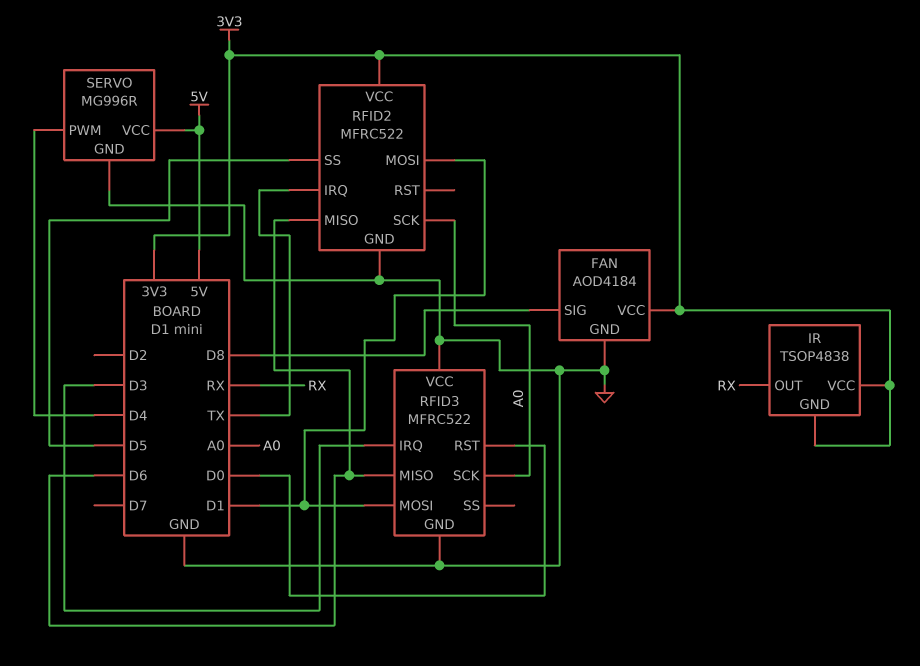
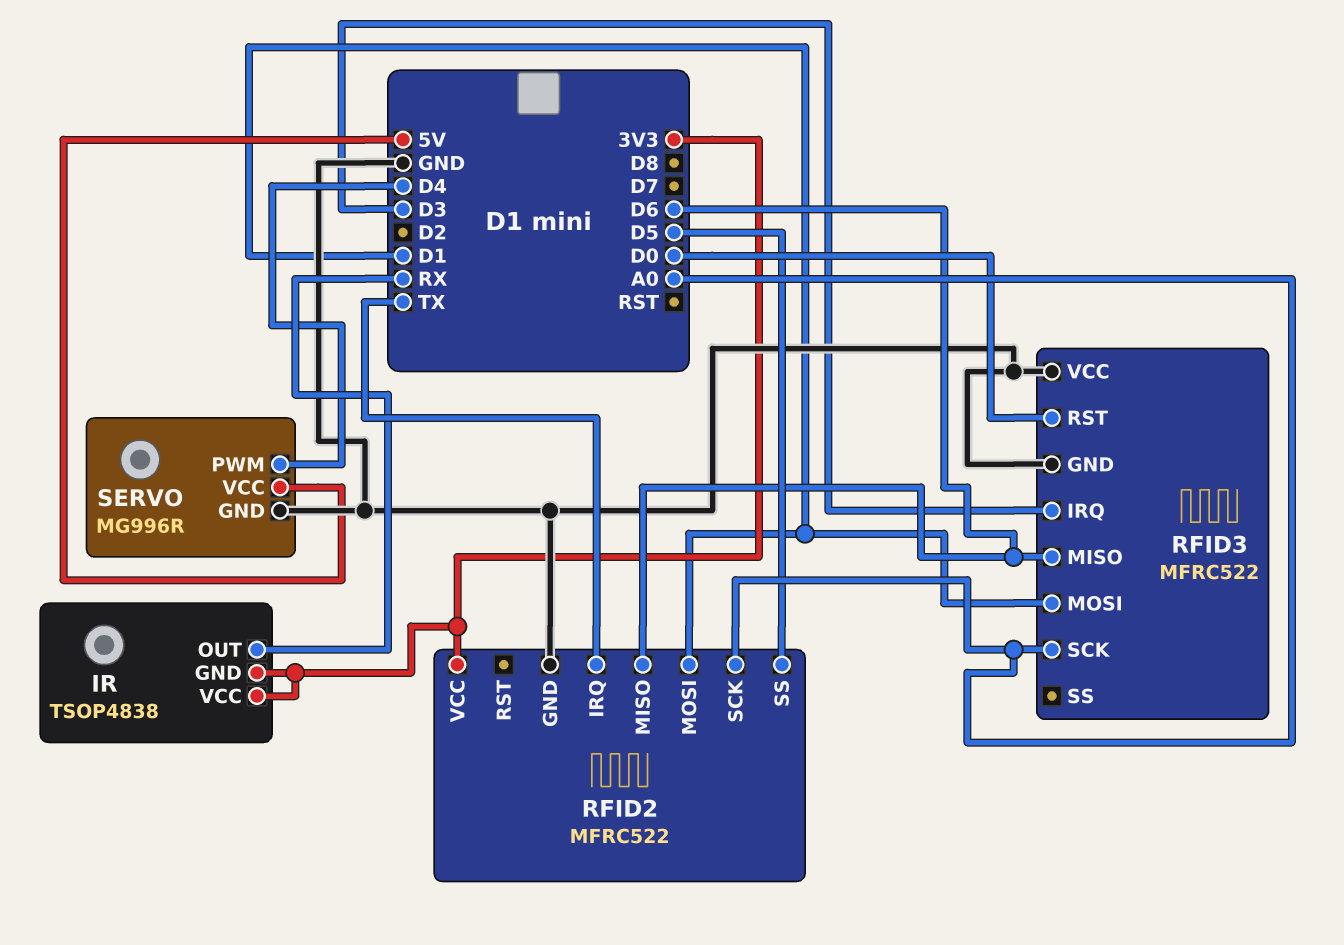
FAN: AOD4184 -> none
FAN pin GND: GND -> none
FAN pin SIG: D8 -> none
FAN pin VCC: 3V3 -> none

